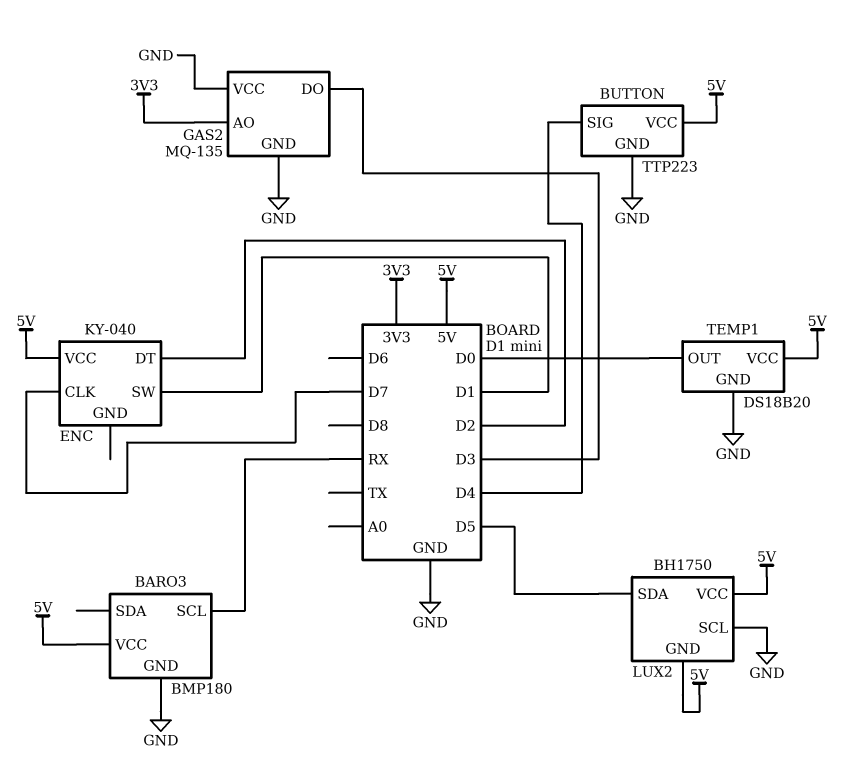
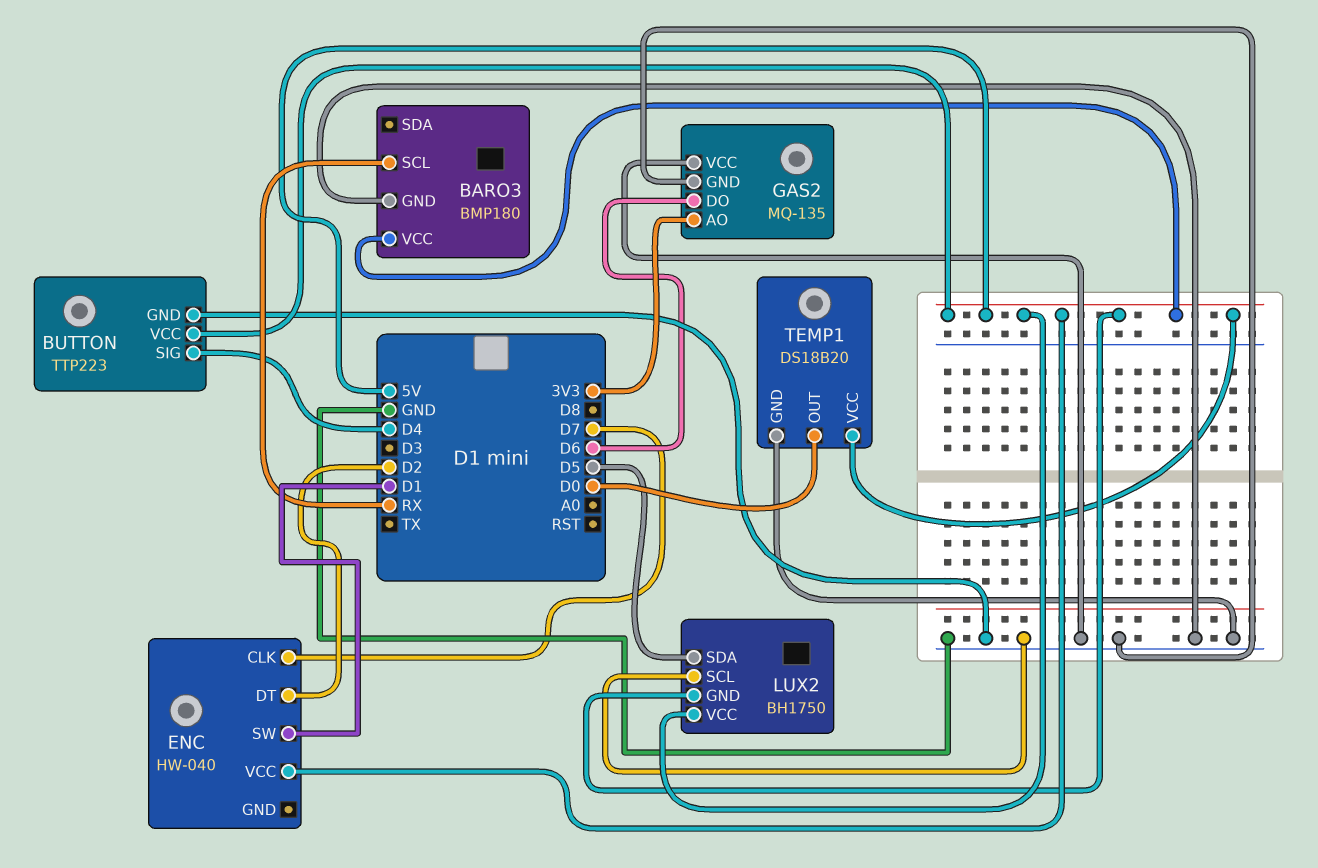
ENC: KY-040 -> HW-040
GAS2 pin DO: D3 -> D6

